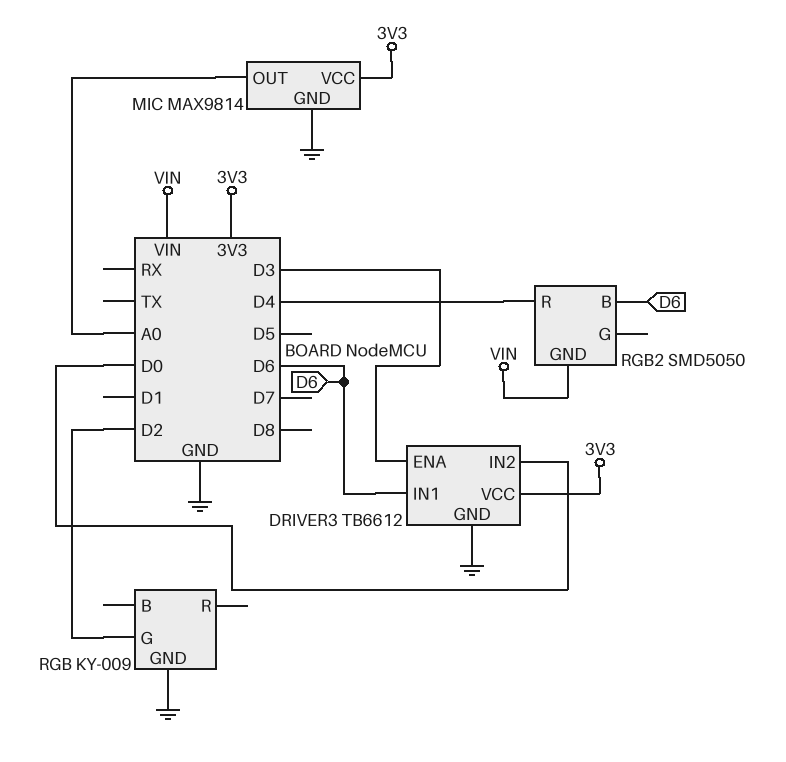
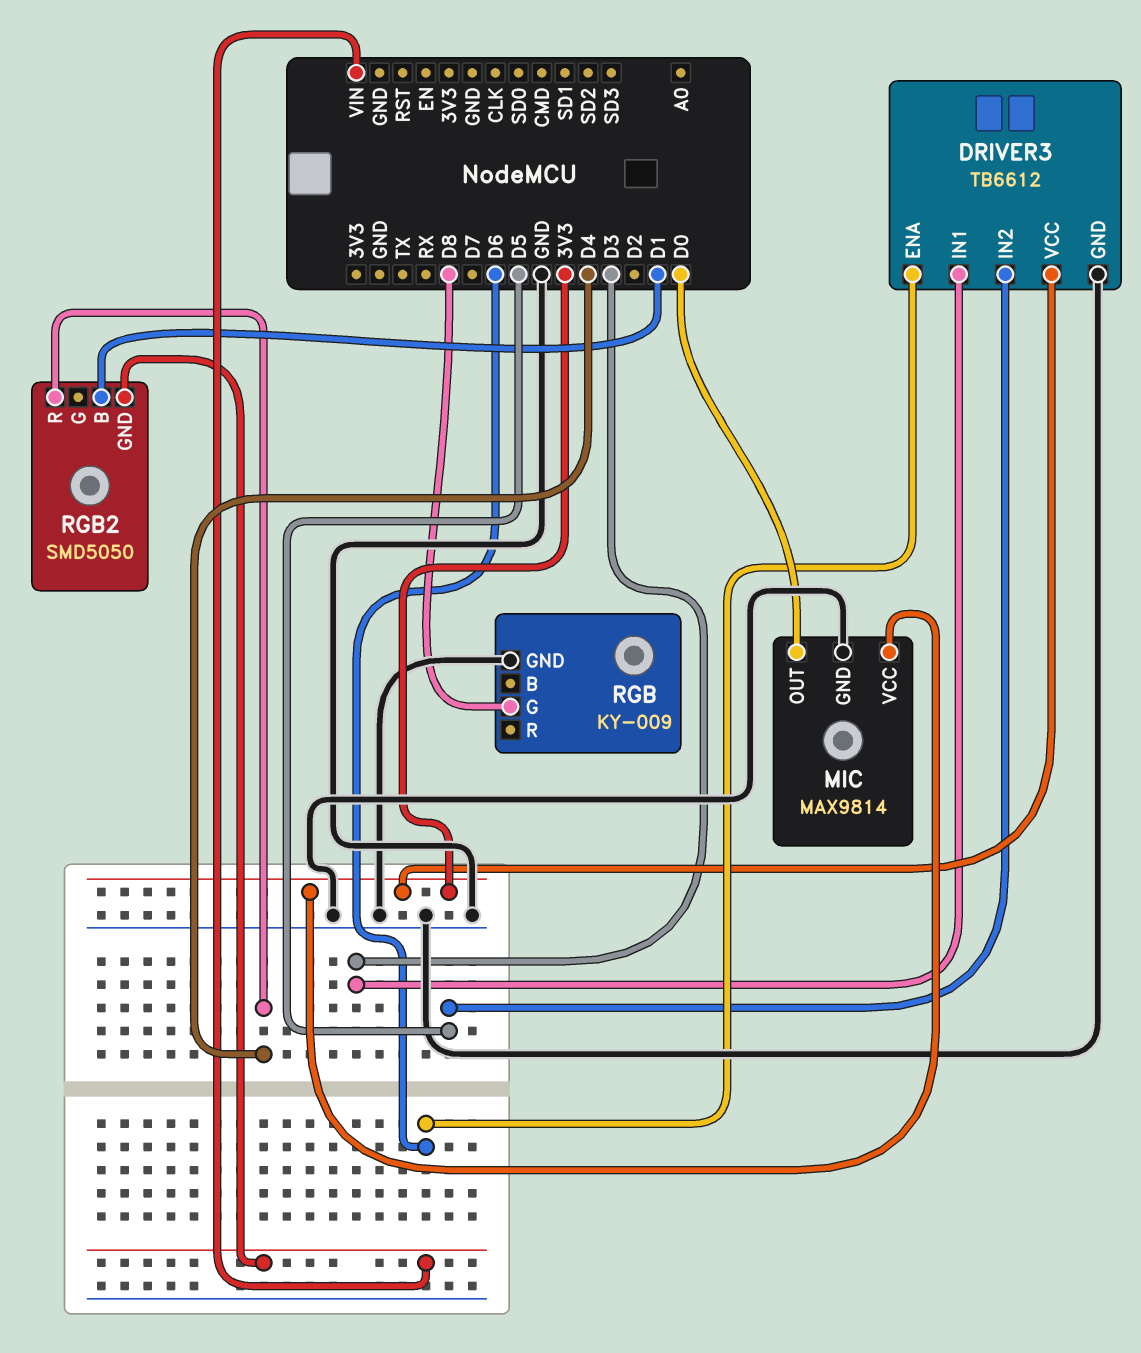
DRIVER3 pin ENA: D3 -> D6
DRIVER3 pin IN1: D6 -> D3
DRIVER3 pin IN2: D0 -> D5
MIC pin OUT: A0 -> D0
RGB pin G: D2 -> D8
RGB2 pin B: D6 -> D1

